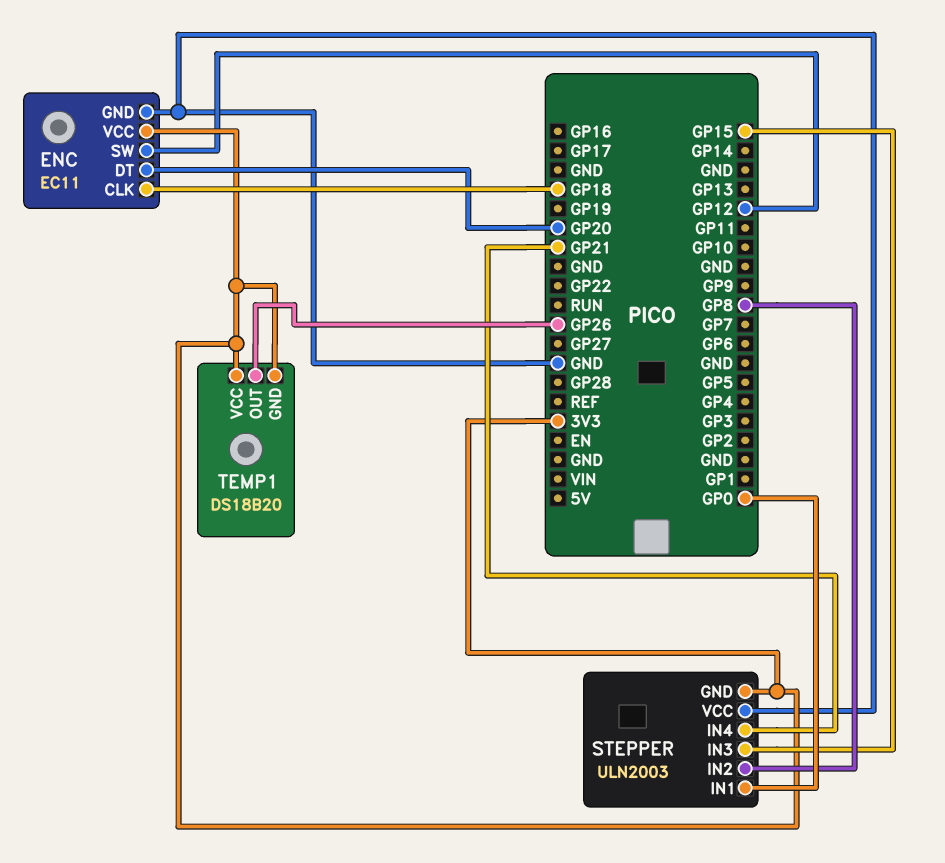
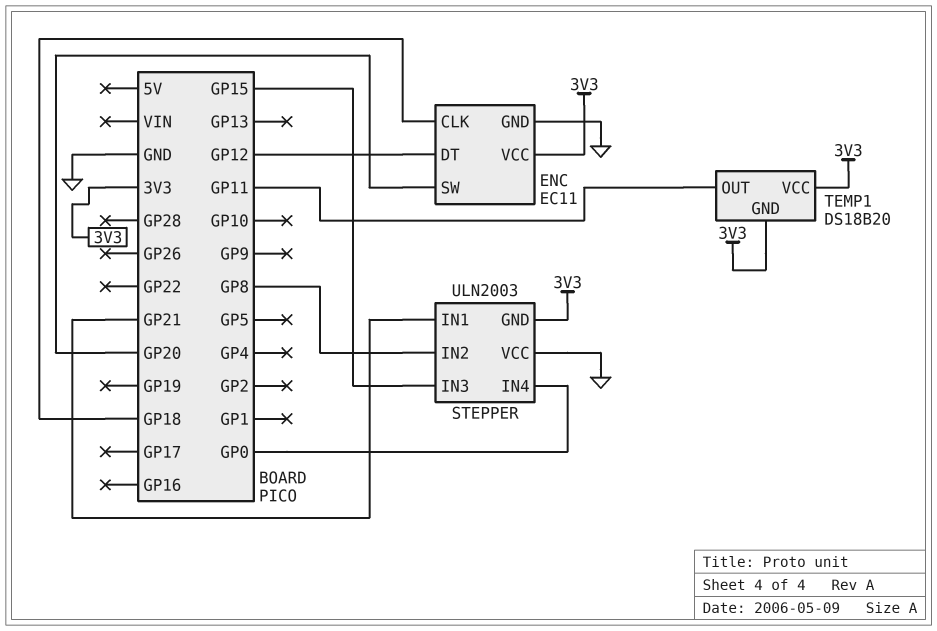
ENC pin DT: GP20 -> GP12
ENC pin SW: GP12 -> GP20
STEPPER pin IN1: GP0 -> GP21
STEPPER pin IN4: GP21 -> GP0
TEMP1 pin OUT: GP26 -> GP11

